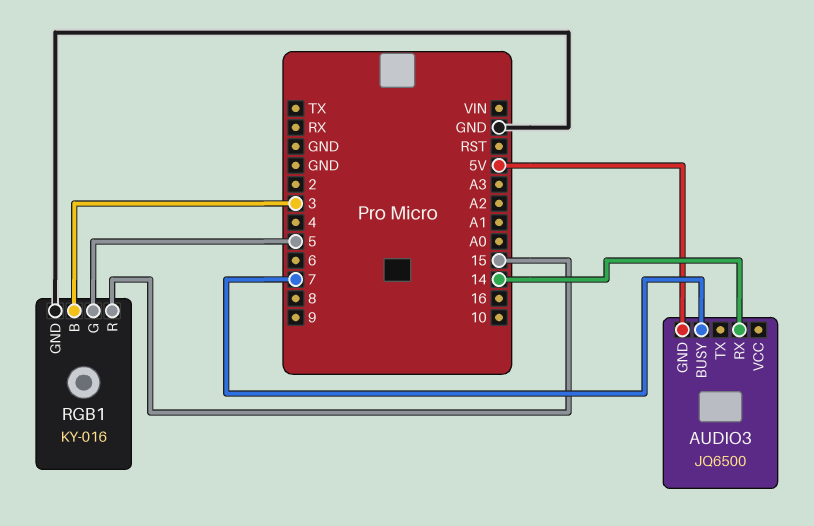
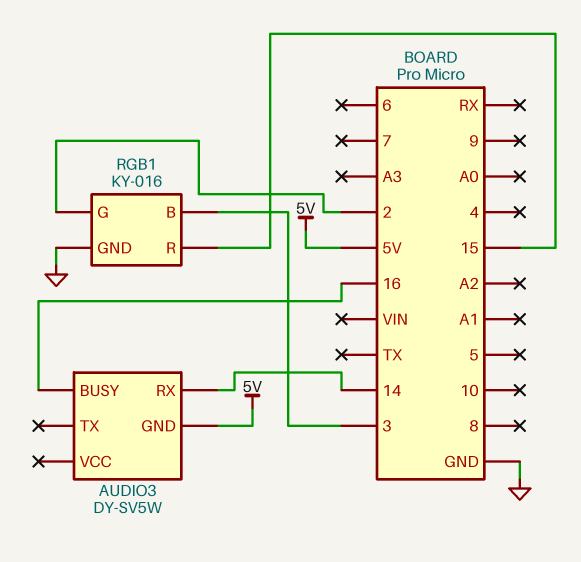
AUDIO3: JQ6500 -> DY-SV5W
AUDIO3 pin BUSY: 7 -> 16
RGB1 pin G: 5 -> 2

